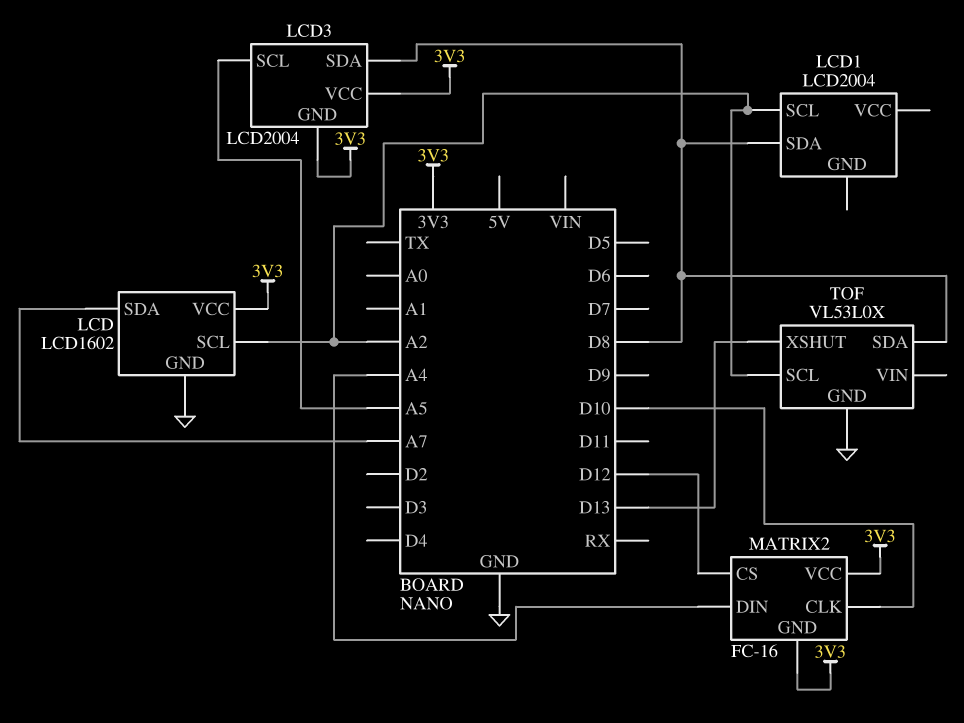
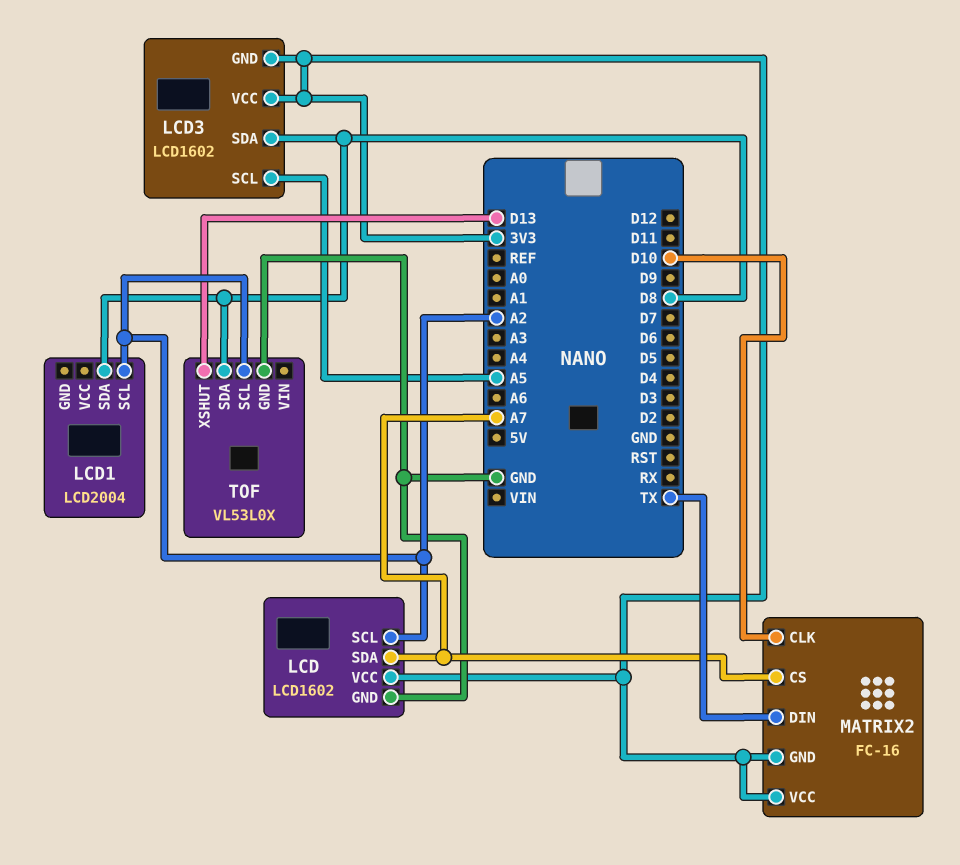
LCD3: LCD2004 -> LCD1602
MATRIX2 pin CS: D12 -> A7
MATRIX2 pin DIN: A4 -> TX

